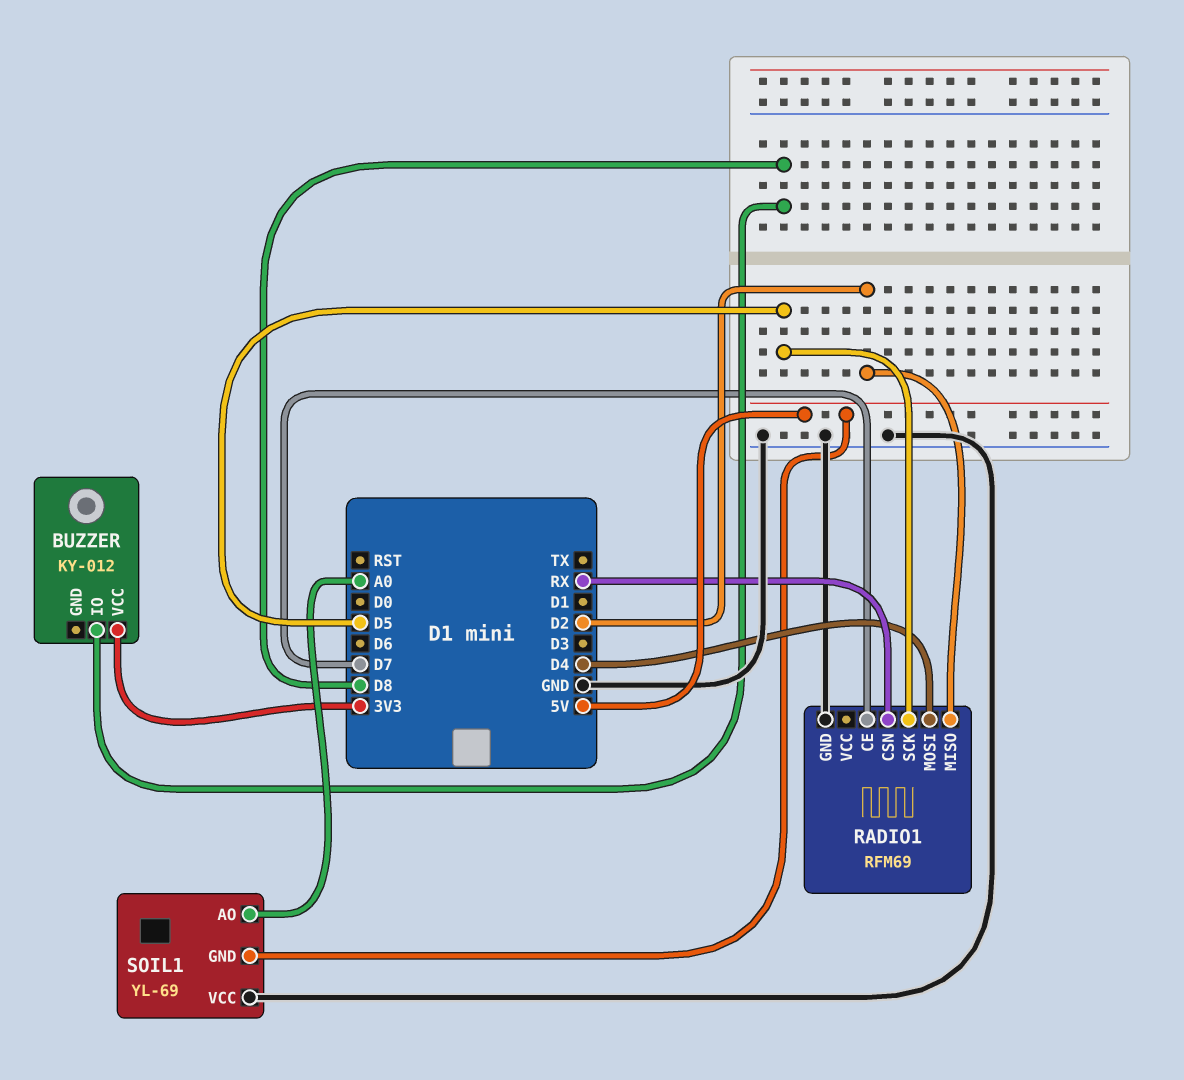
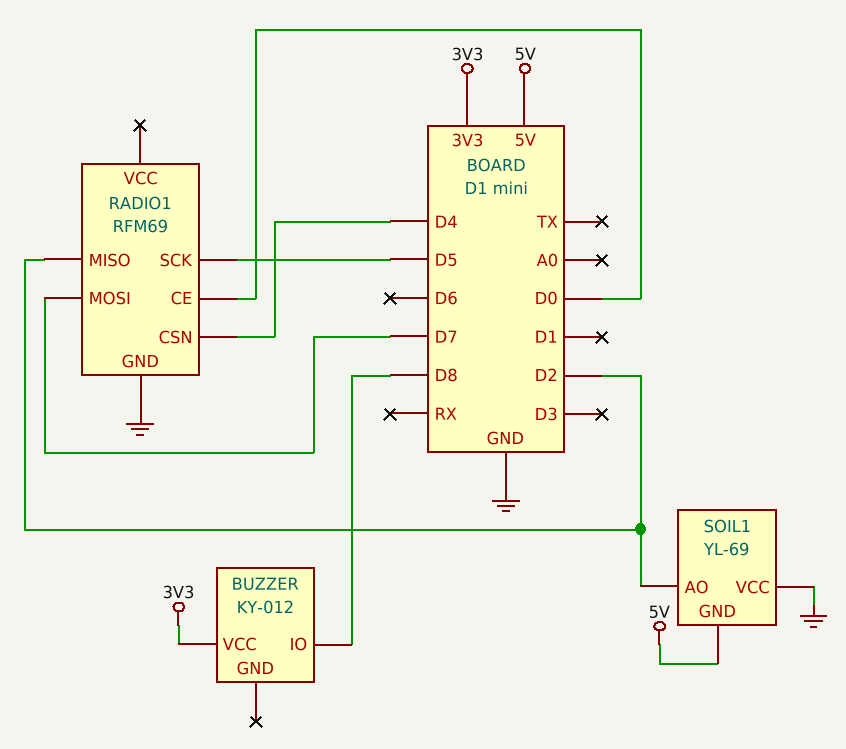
RADIO1 pin CE: D7 -> D0
RADIO1 pin CSN: RX -> D4
RADIO1 pin MOSI: D4 -> D7
SOIL1 pin AO: A0 -> D2

